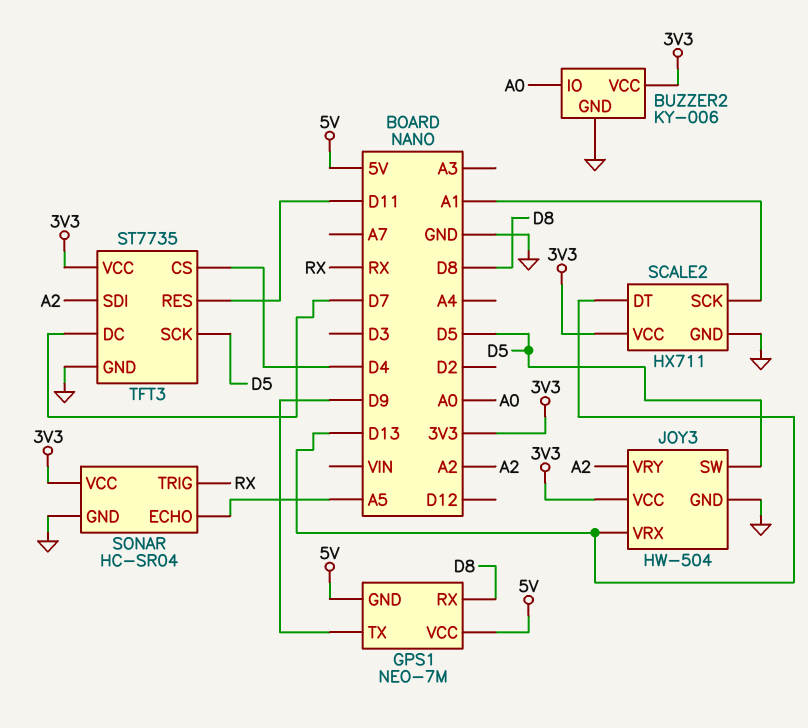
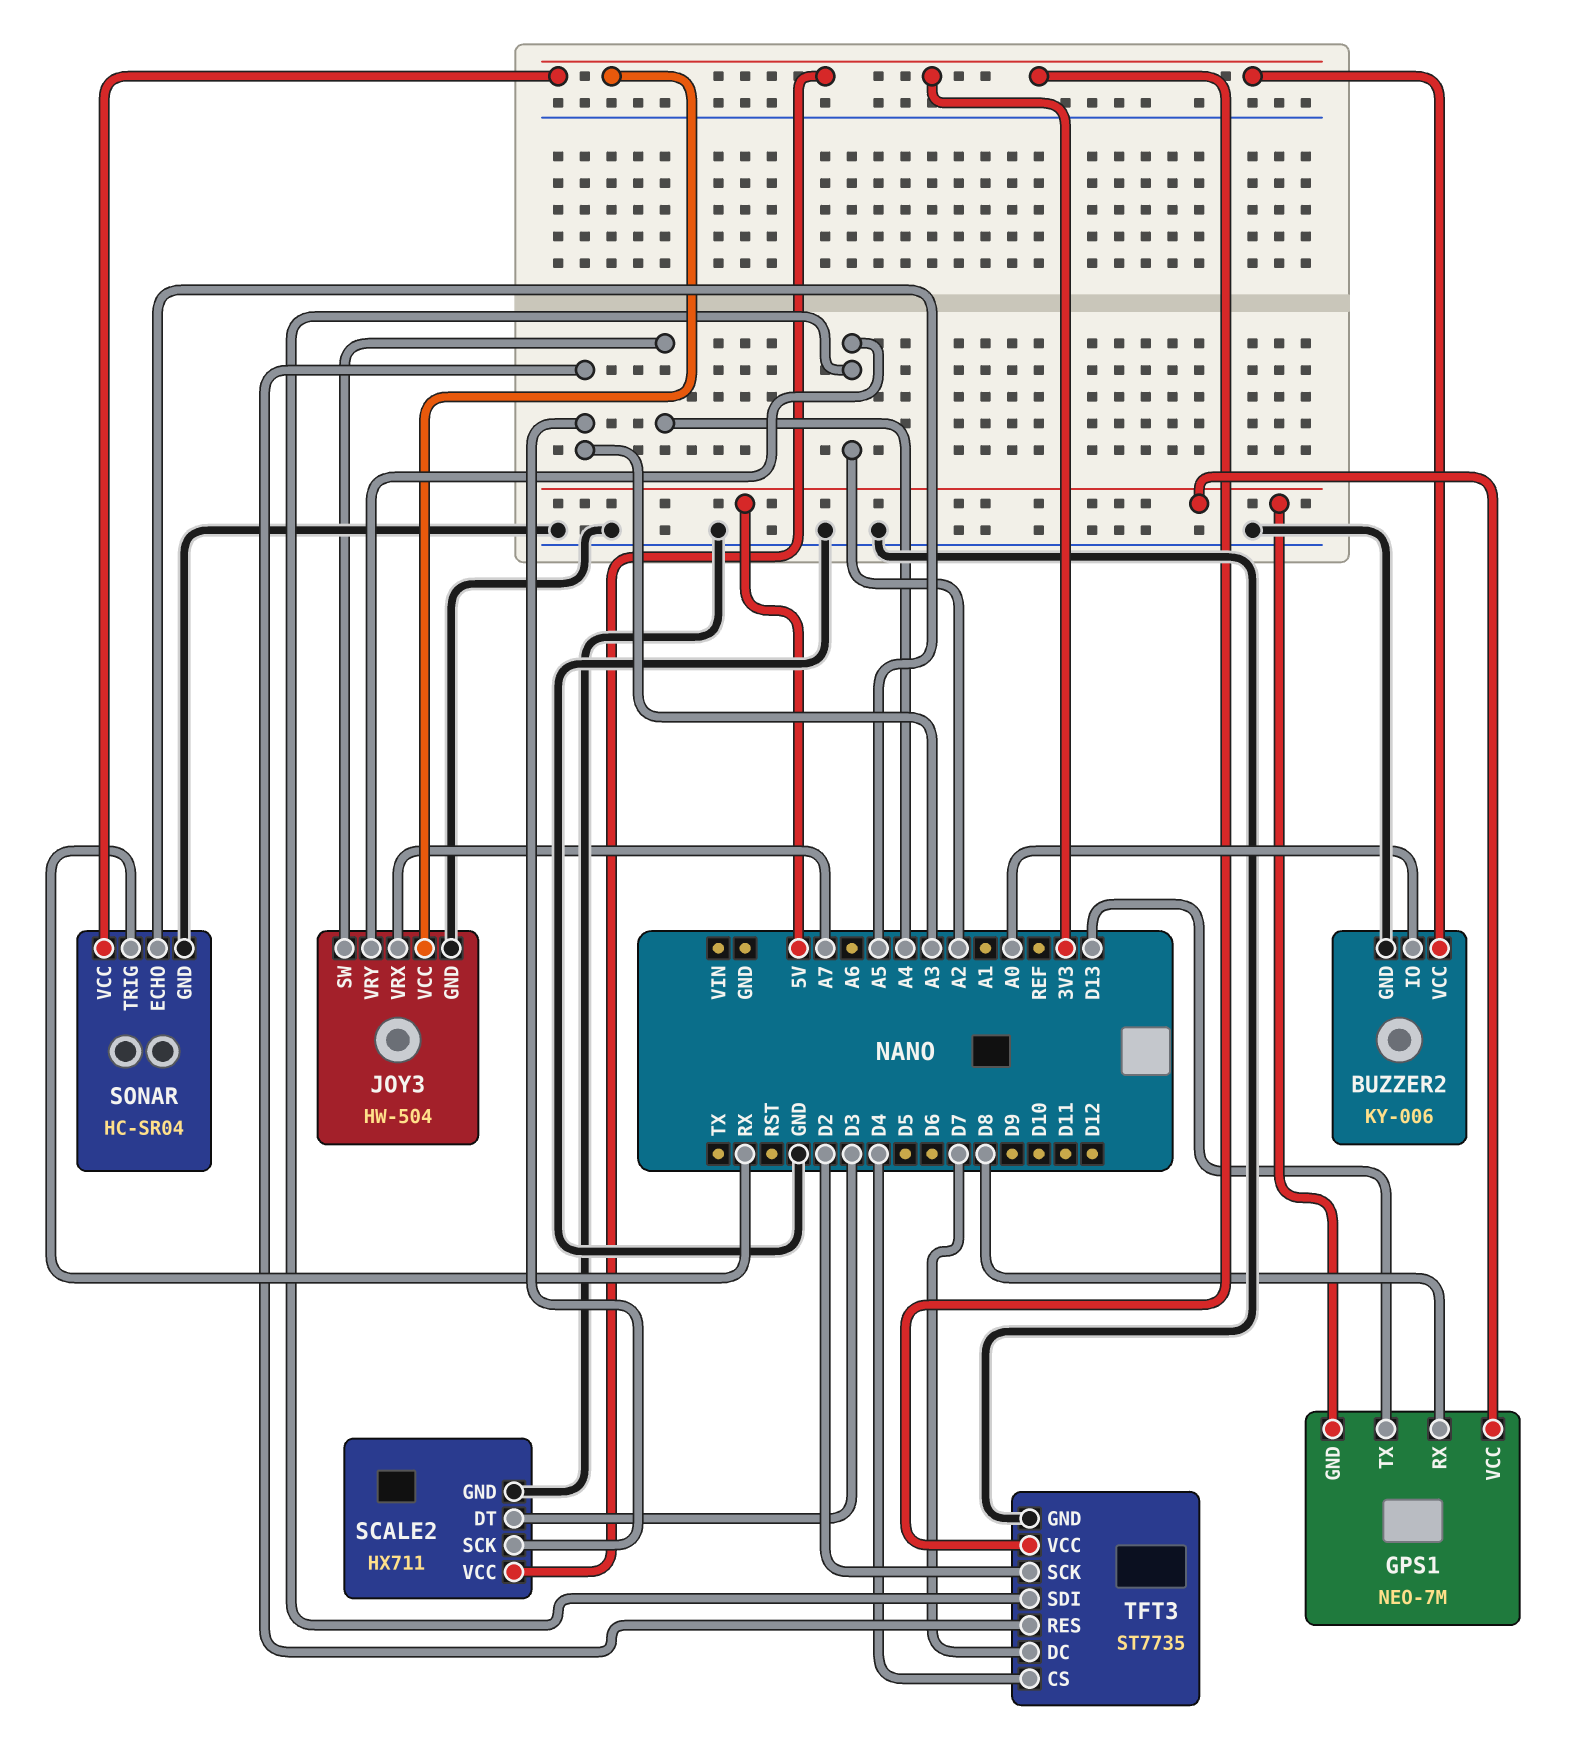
GPS1 pin TX: D9 -> D13
JOY3 pin SW: D5 -> A4
JOY3 pin VRX: D13 -> A7
SCALE2 pin DT: D13 -> D3
SCALE2 pin SCK: A1 -> A3
TFT3 pin RES: D11 -> A3
TFT3 pin SCK: D5 -> D2

